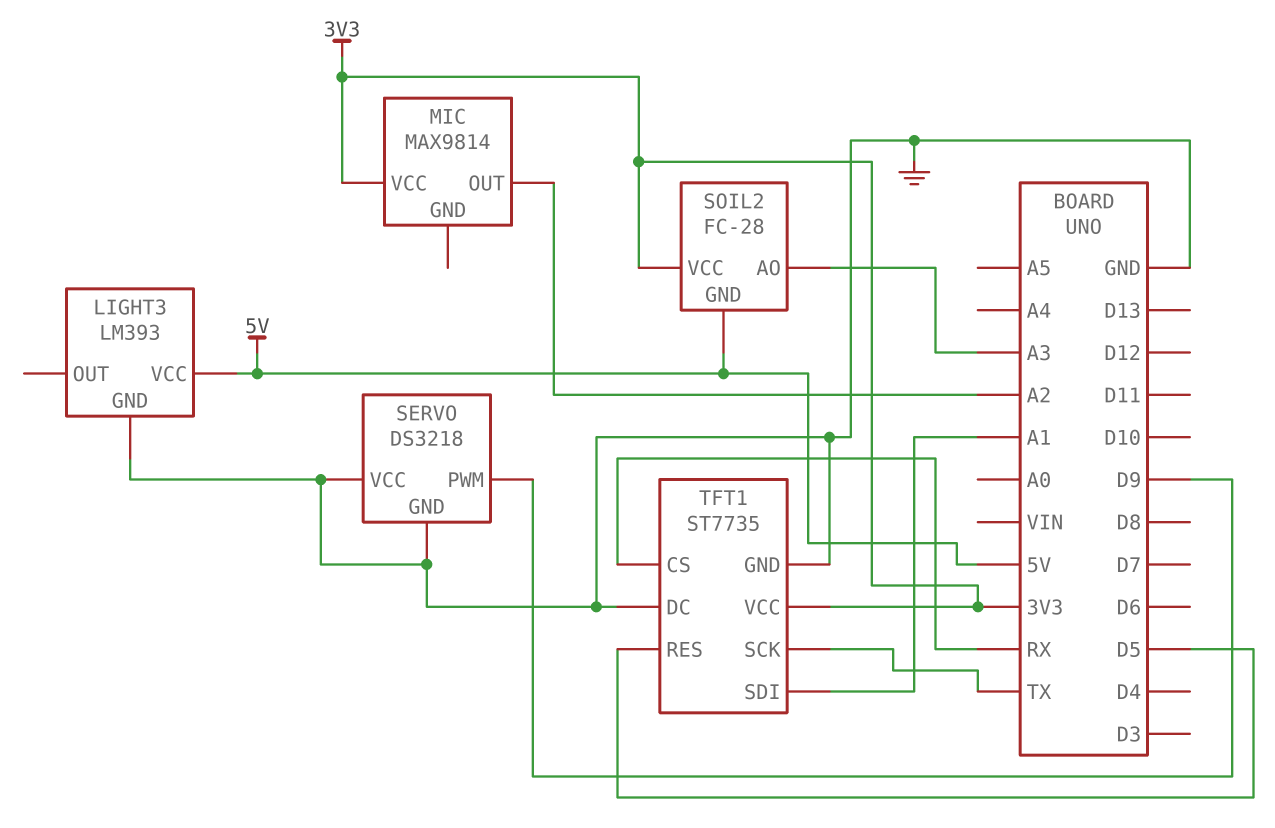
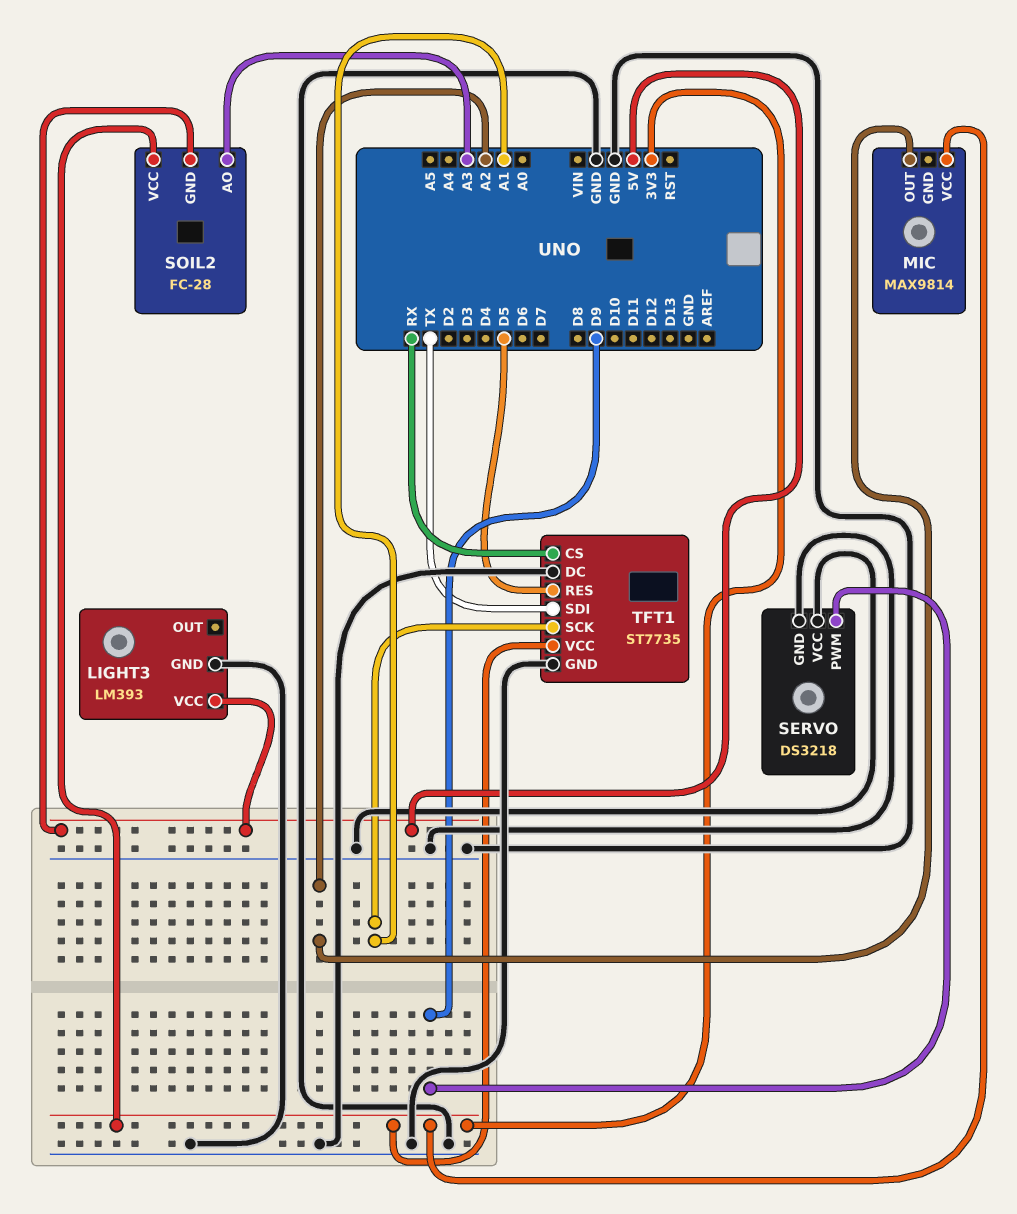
TFT1 pin SCK: TX -> A1
TFT1 pin SDI: A1 -> TX

